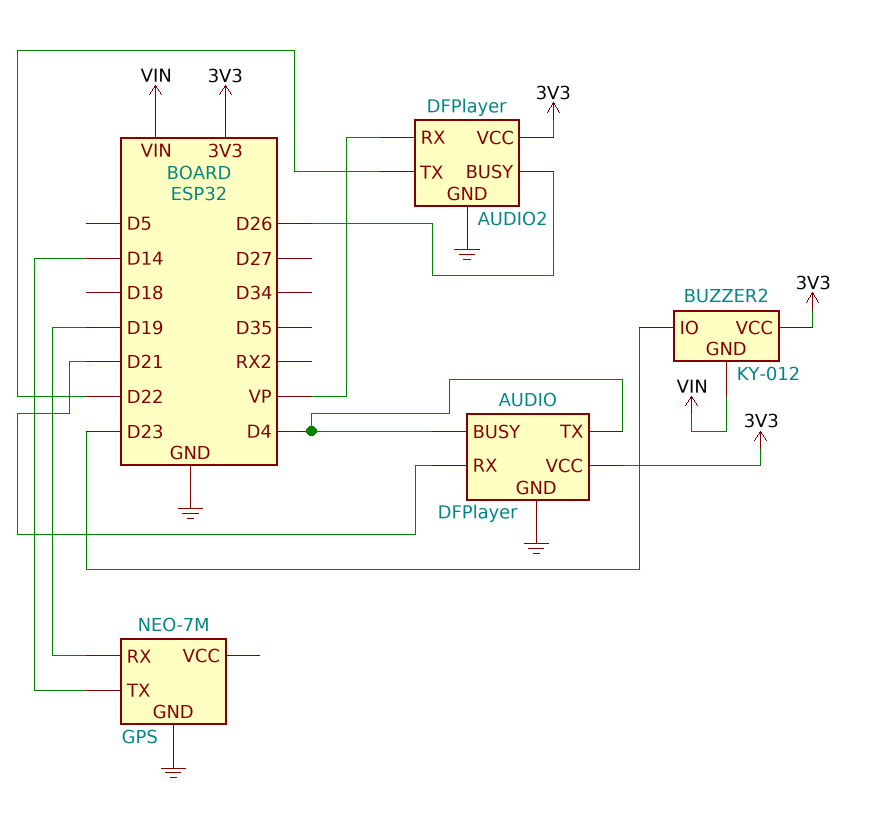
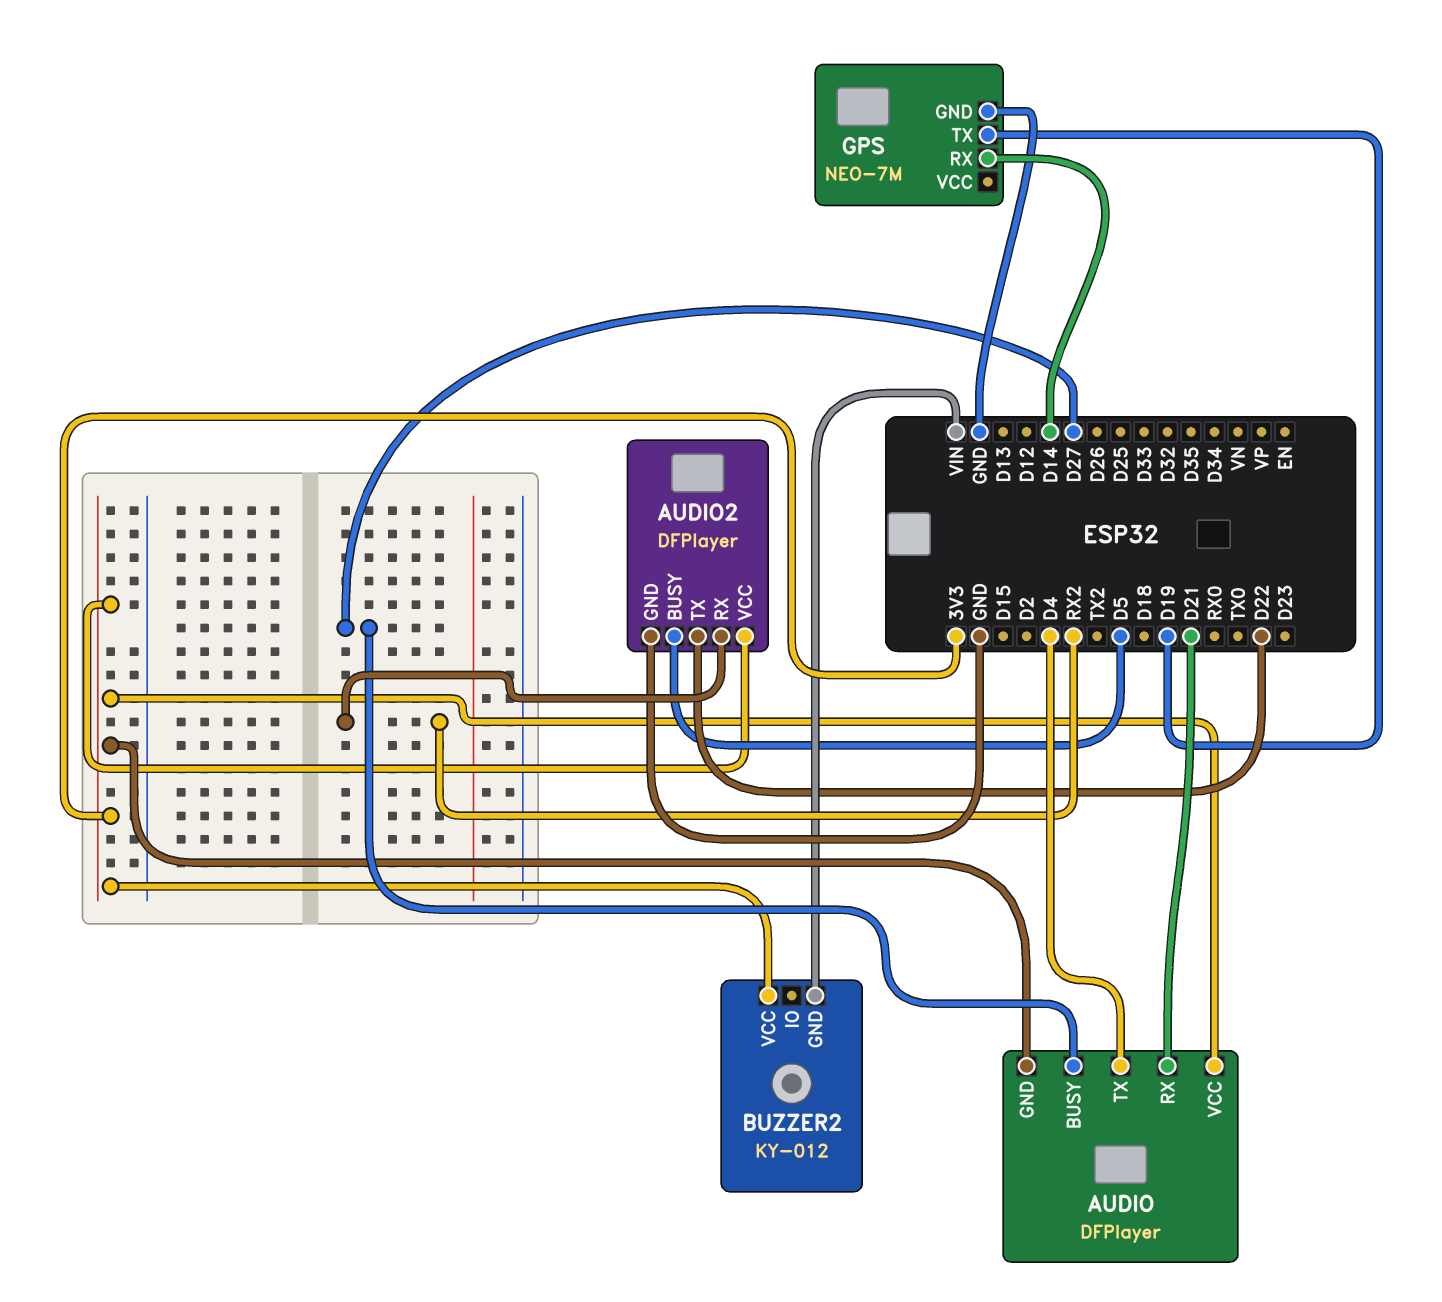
AUDIO pin BUSY: D4 -> D27
AUDIO pin GND: GND -> 3V3
AUDIO2 pin BUSY: D26 -> D5
AUDIO2 pin RX: VP -> RX2
BUZZER2 pin IO: D23 -> none
GPS pin RX: D19 -> D14
GPS pin TX: D14 -> D19

